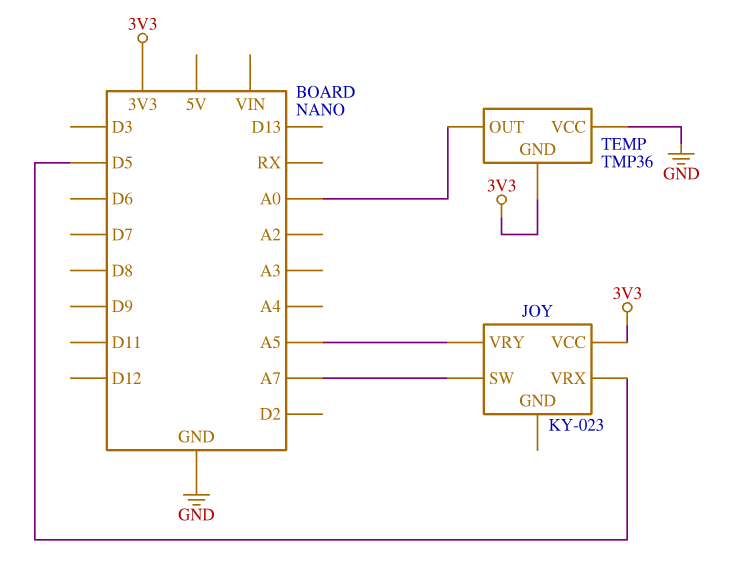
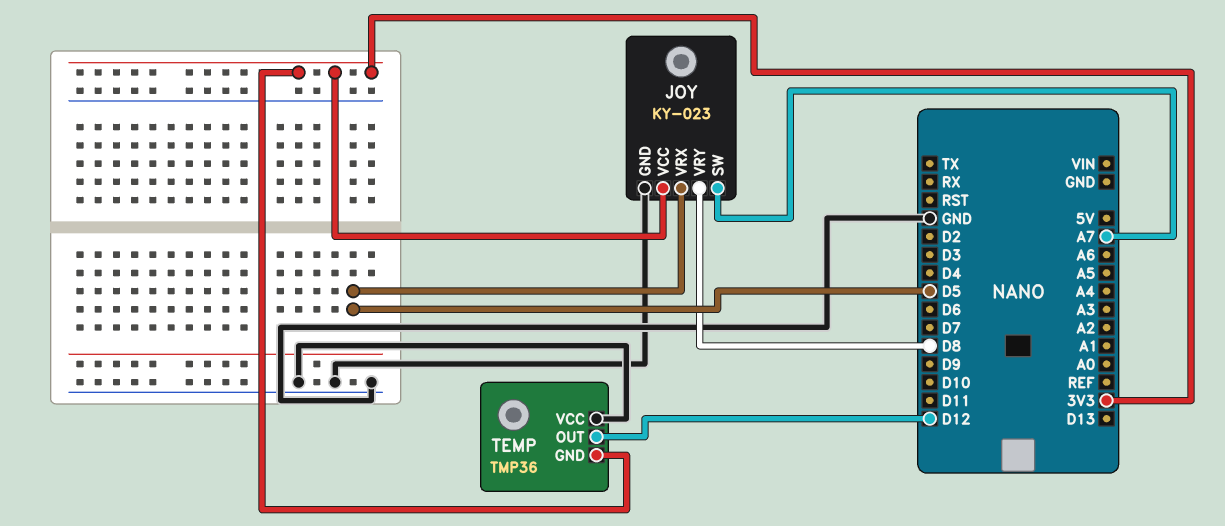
JOY pin GND: none -> GND
JOY pin VRY: A5 -> D8
TEMP pin OUT: A0 -> D12

